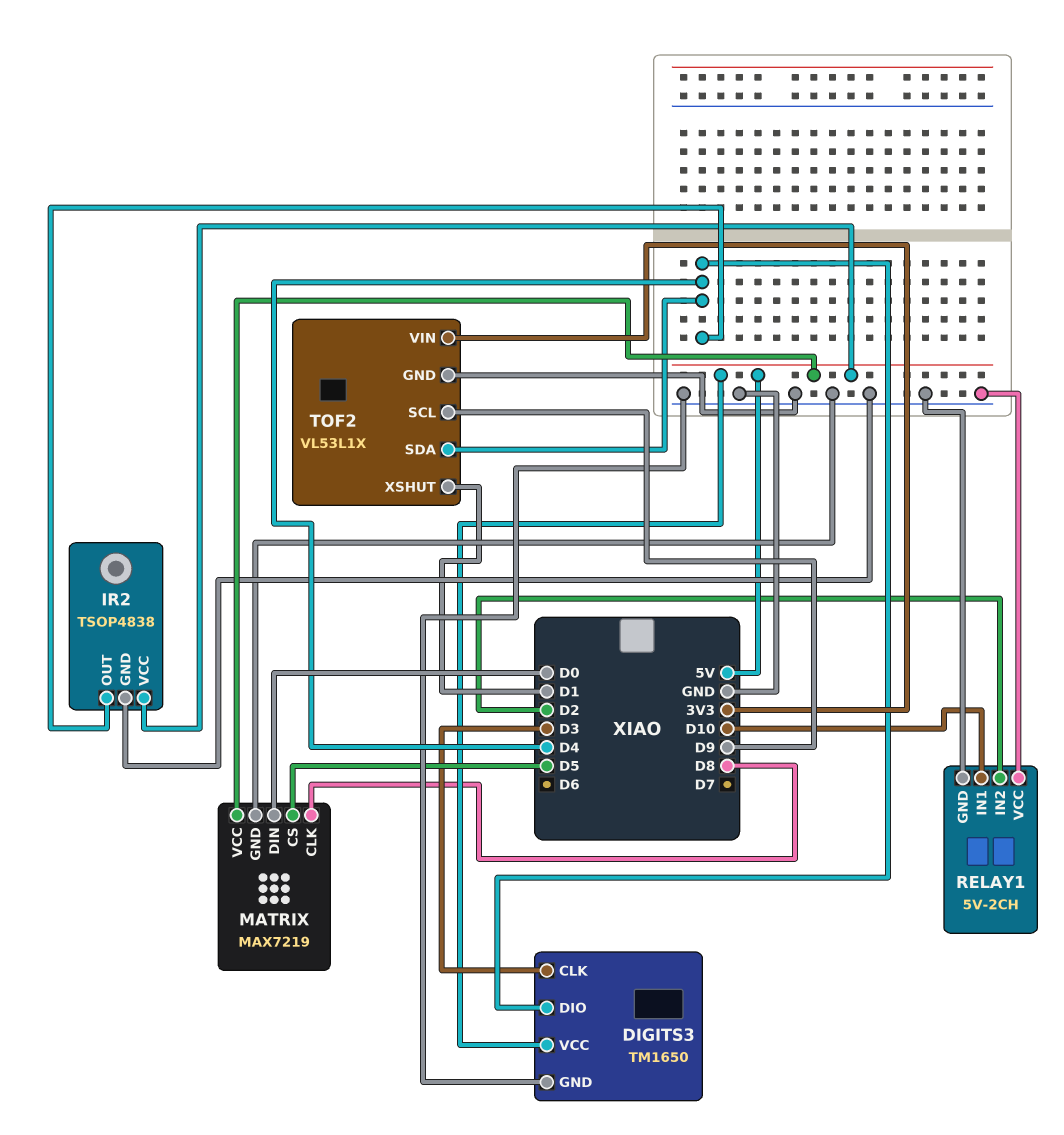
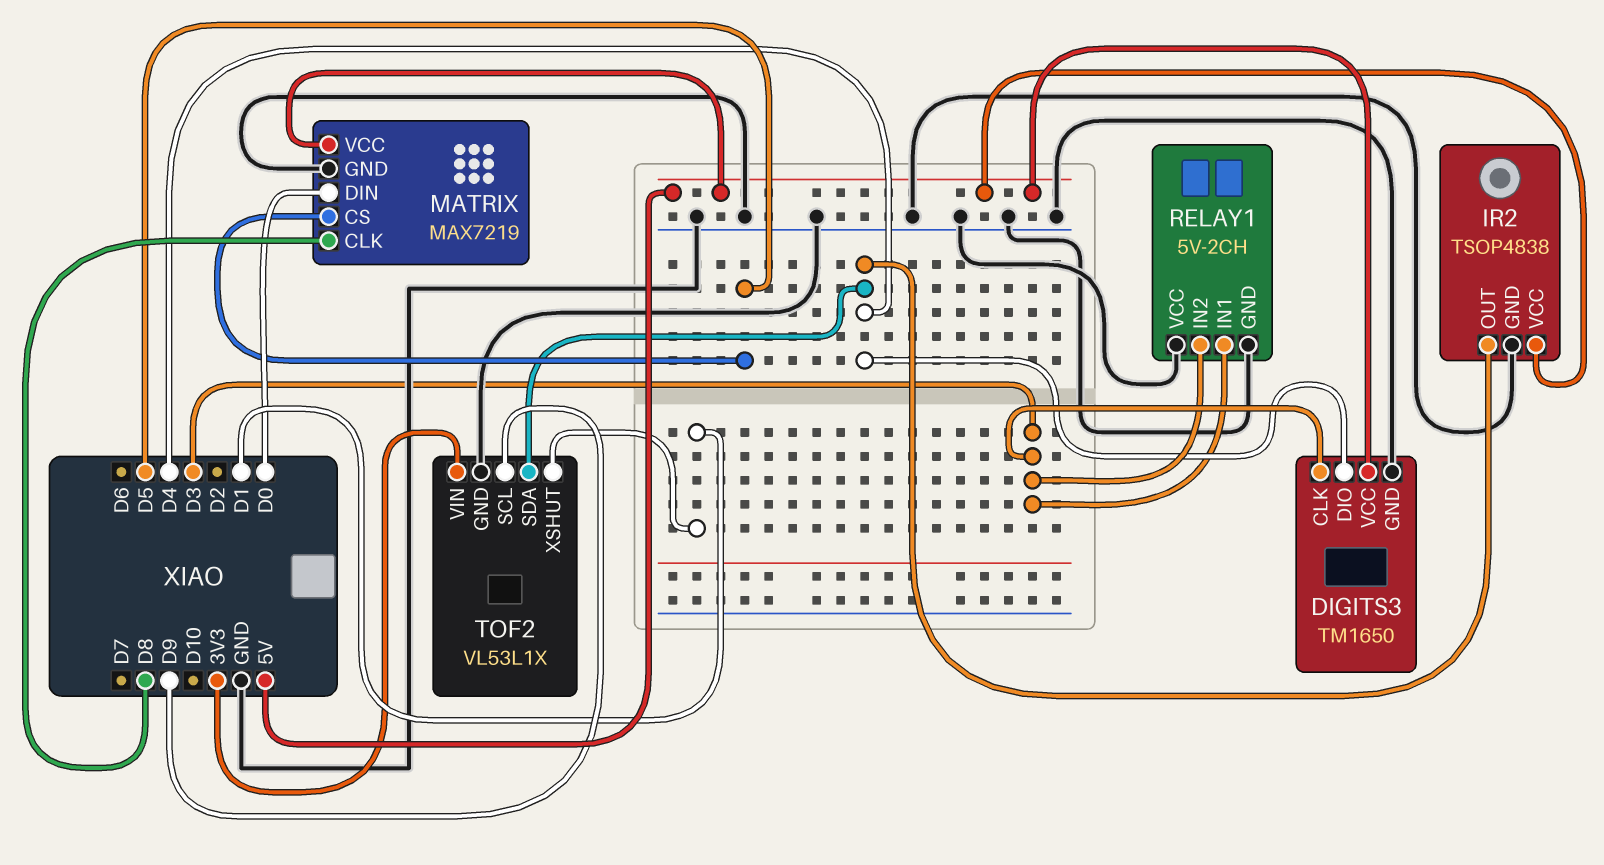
RELAY1 pin IN1: D10 -> D3
RELAY1 pin IN2: D2 -> D3

